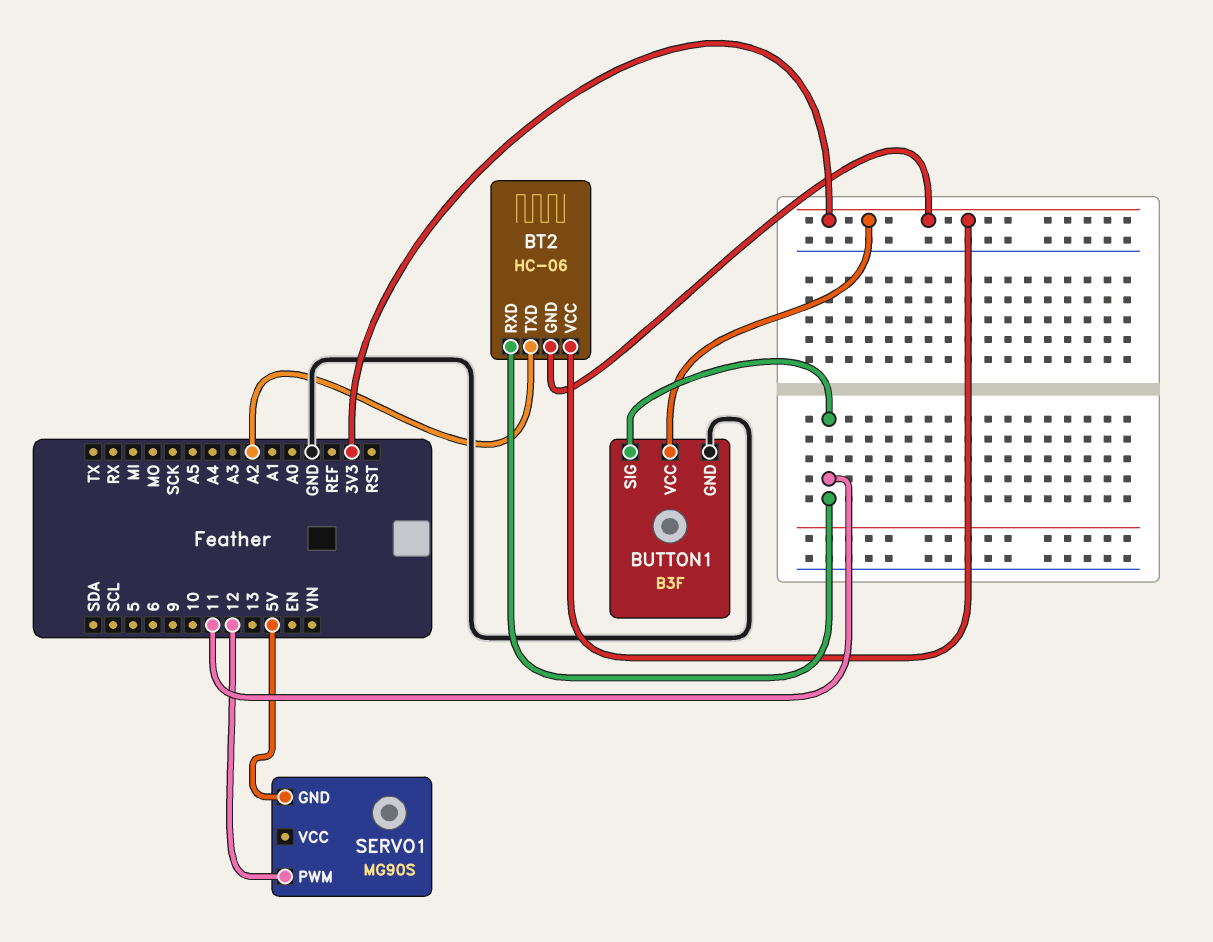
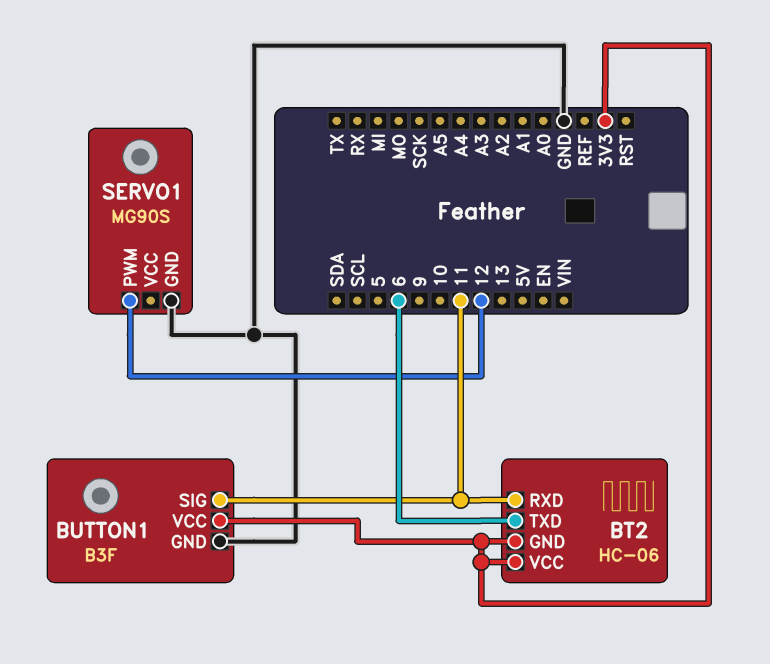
BT2 pin TXD: A2 -> 6
SERVO1 pin GND: 5V -> GND

